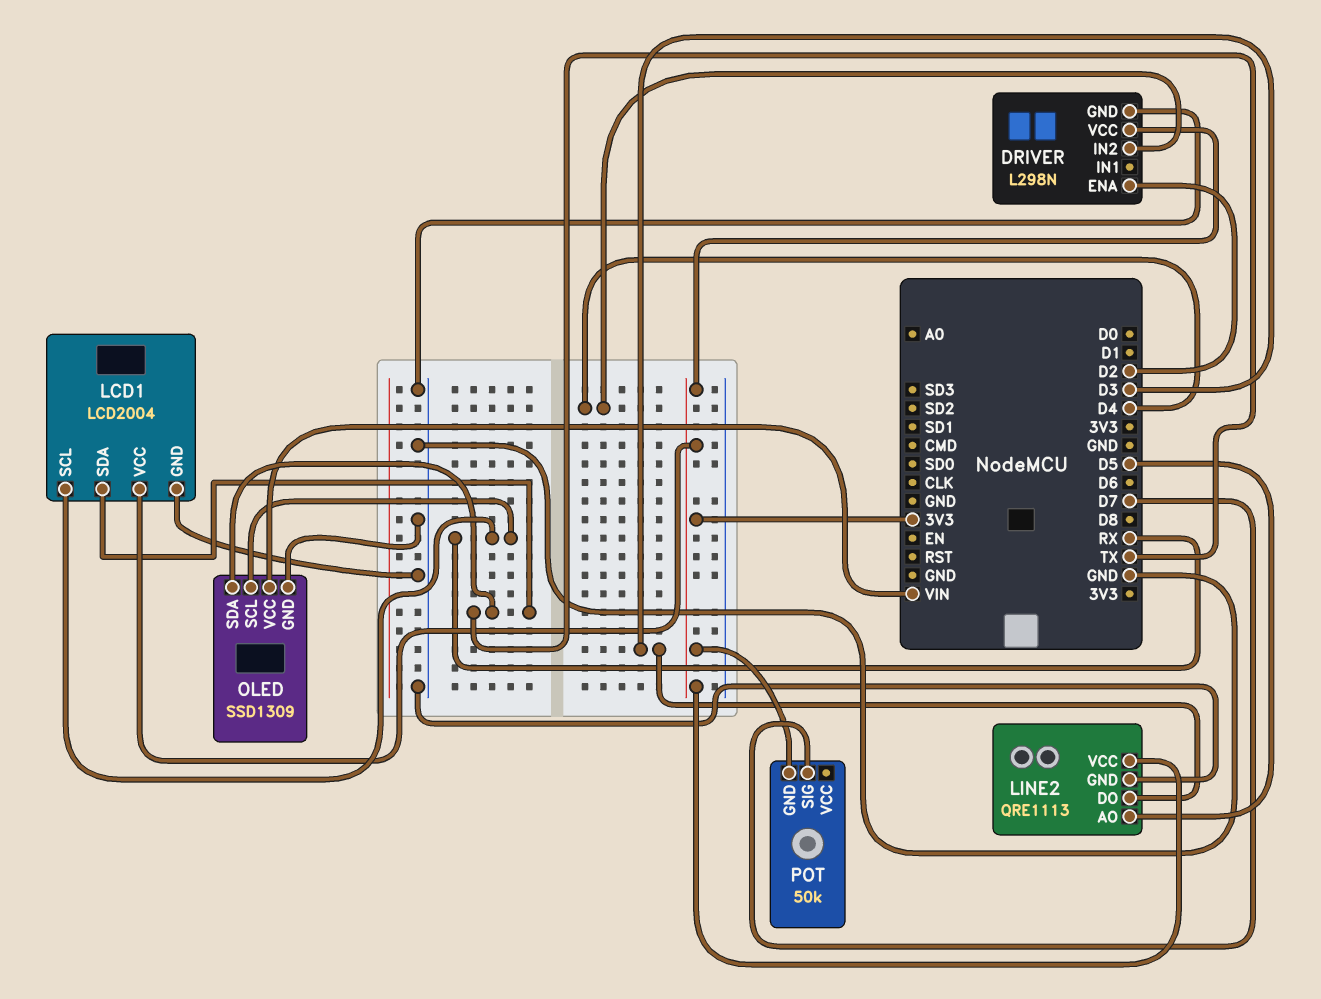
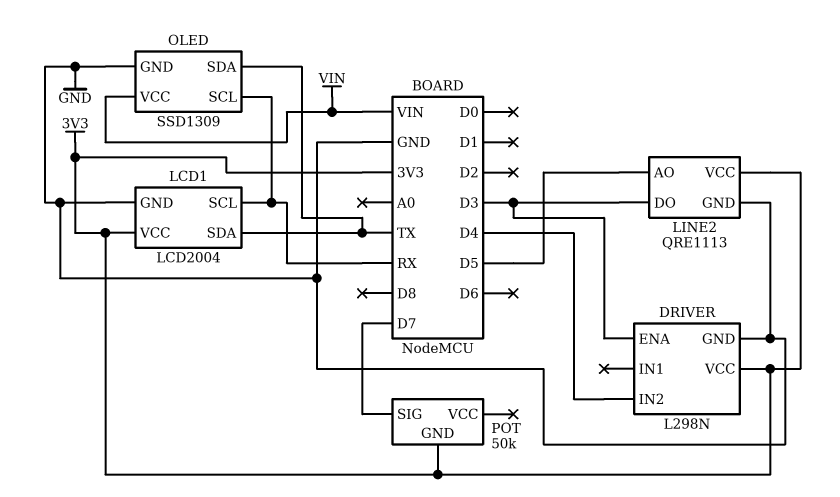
DRIVER pin ENA: D2 -> D3

